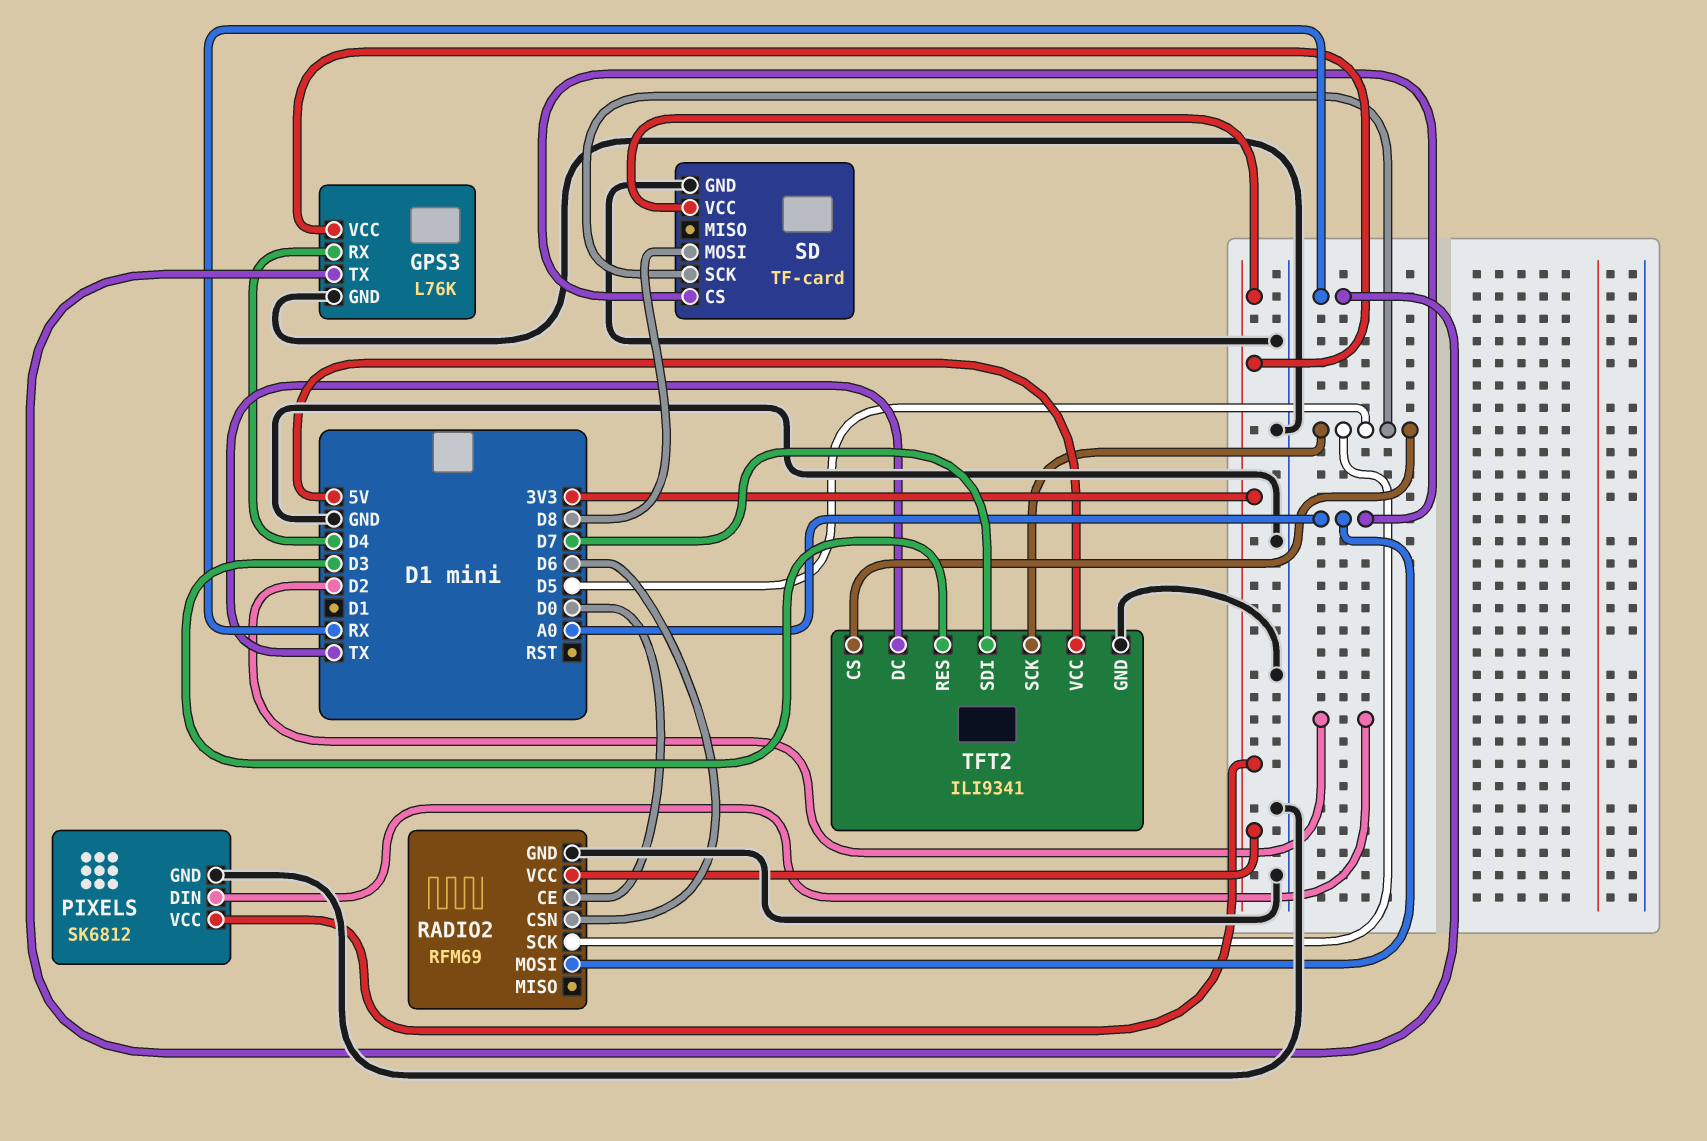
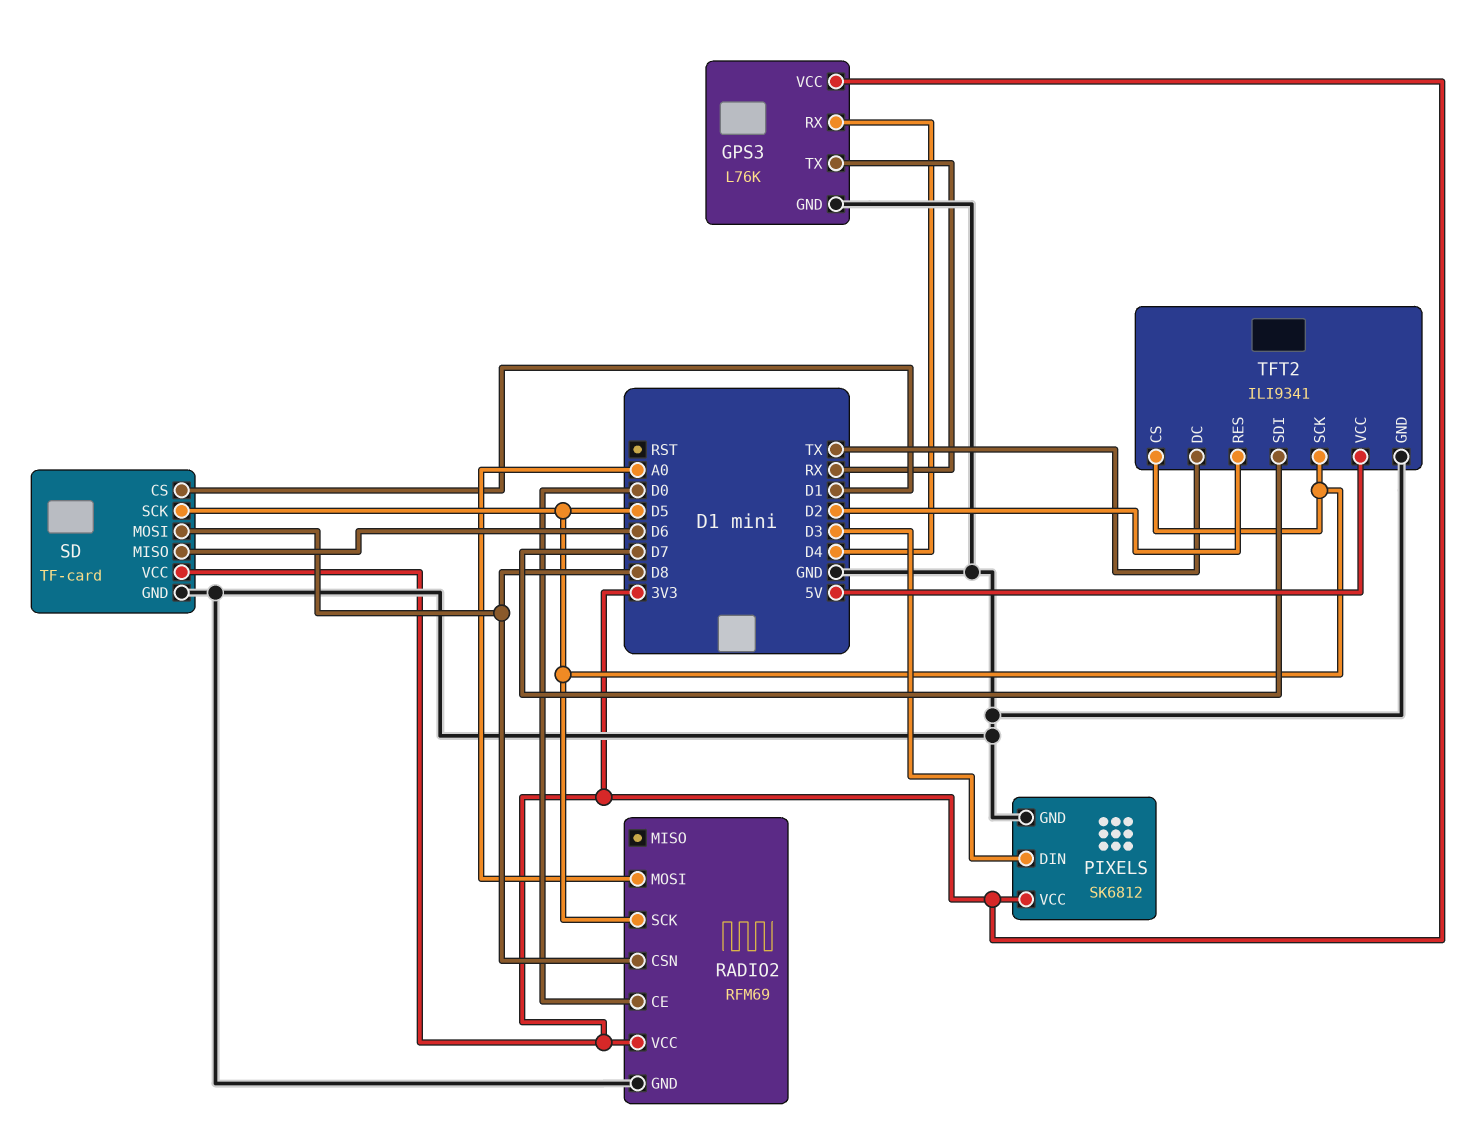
PIXELS pin DIN: D2 -> D3
RADIO2 pin CSN: D6 -> D8
SD pin CS: A0 -> D1
SD pin MISO: none -> D6
TFT2 pin RES: D3 -> D2

